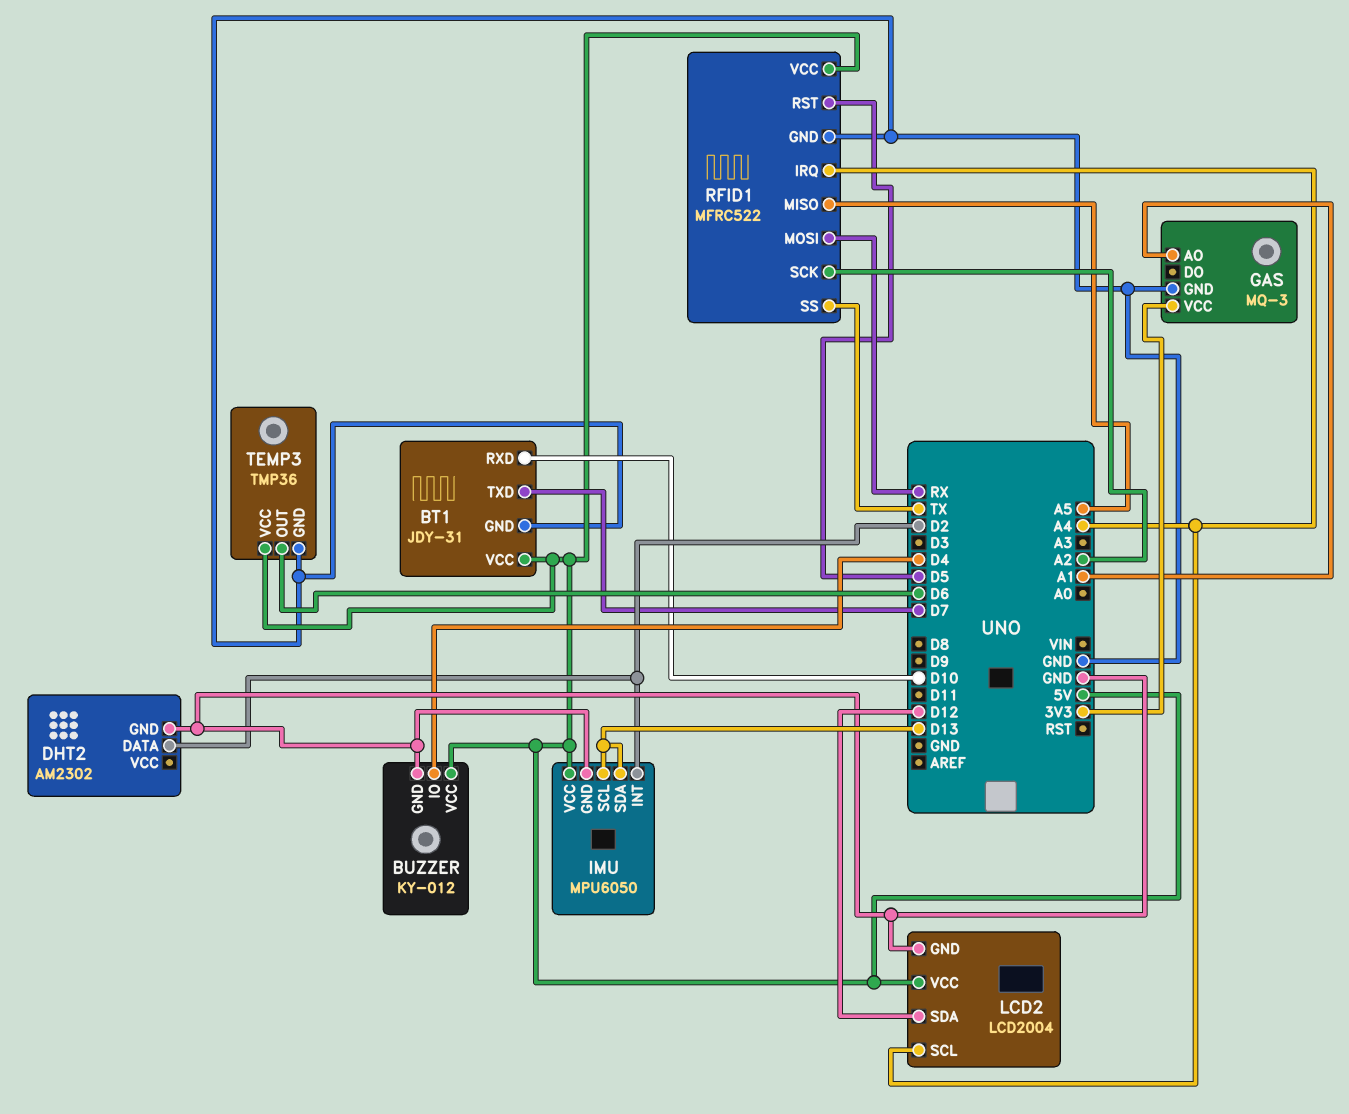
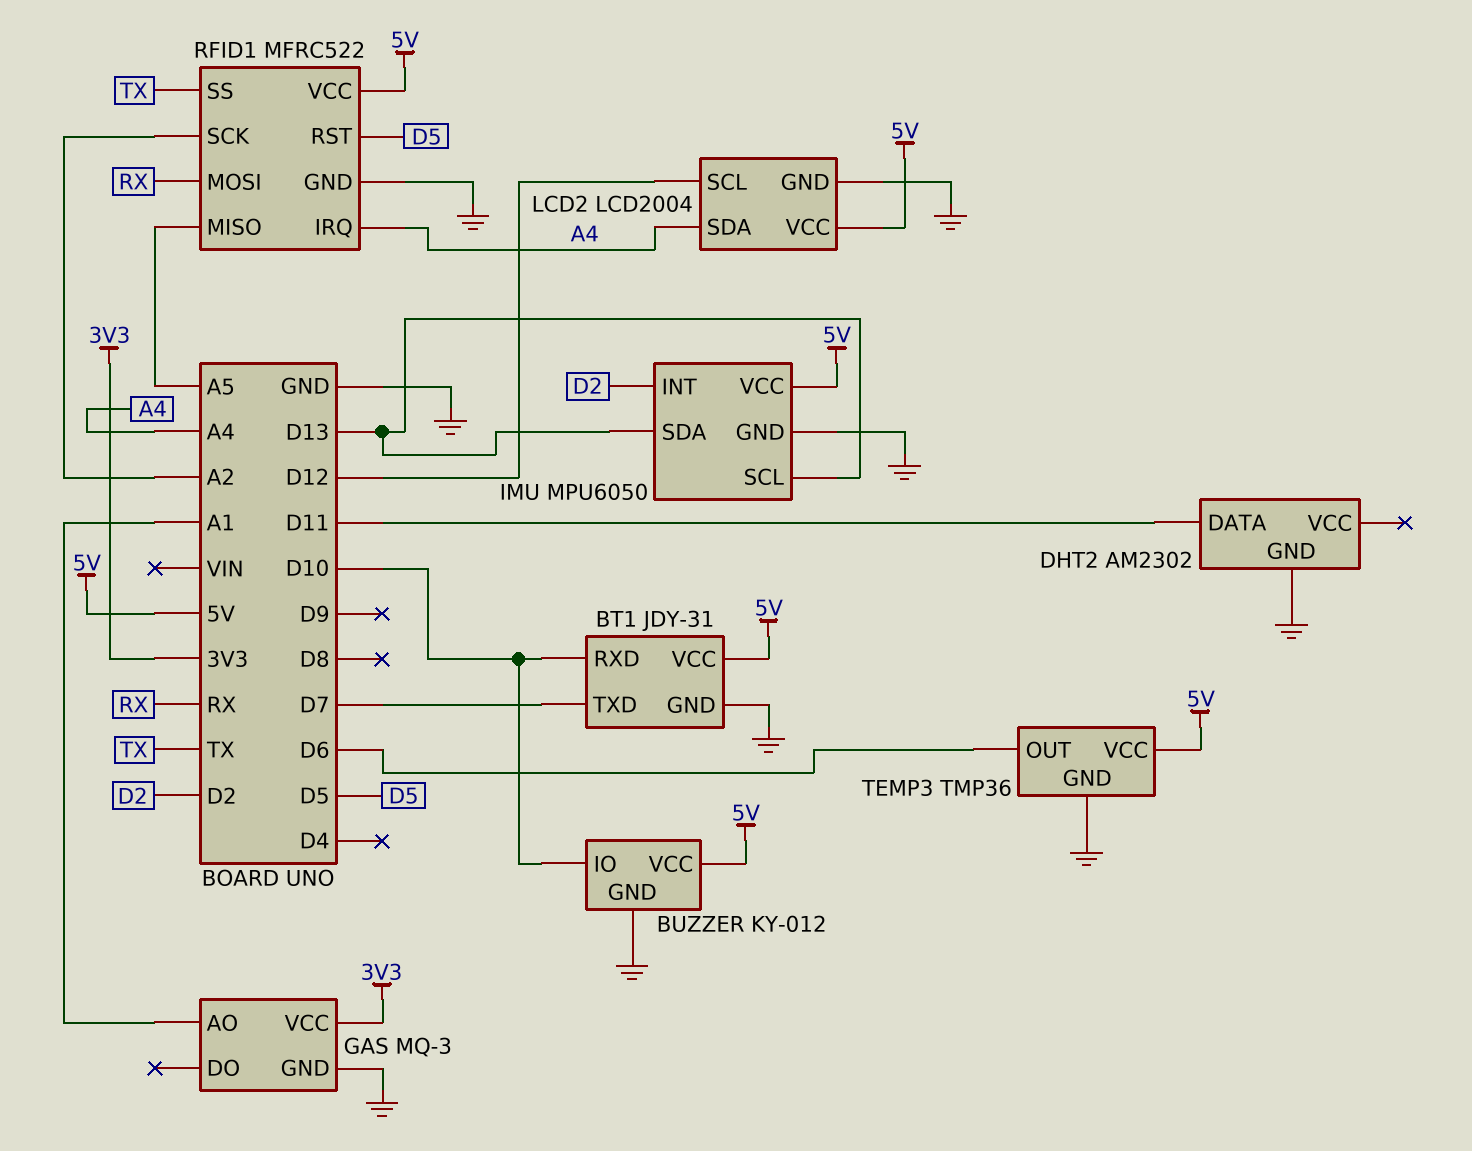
BUZZER pin IO: D4 -> D10
DHT2 pin DATA: D2 -> D11
LCD2 pin SCL: A4 -> D12
LCD2 pin SDA: D12 -> A4

